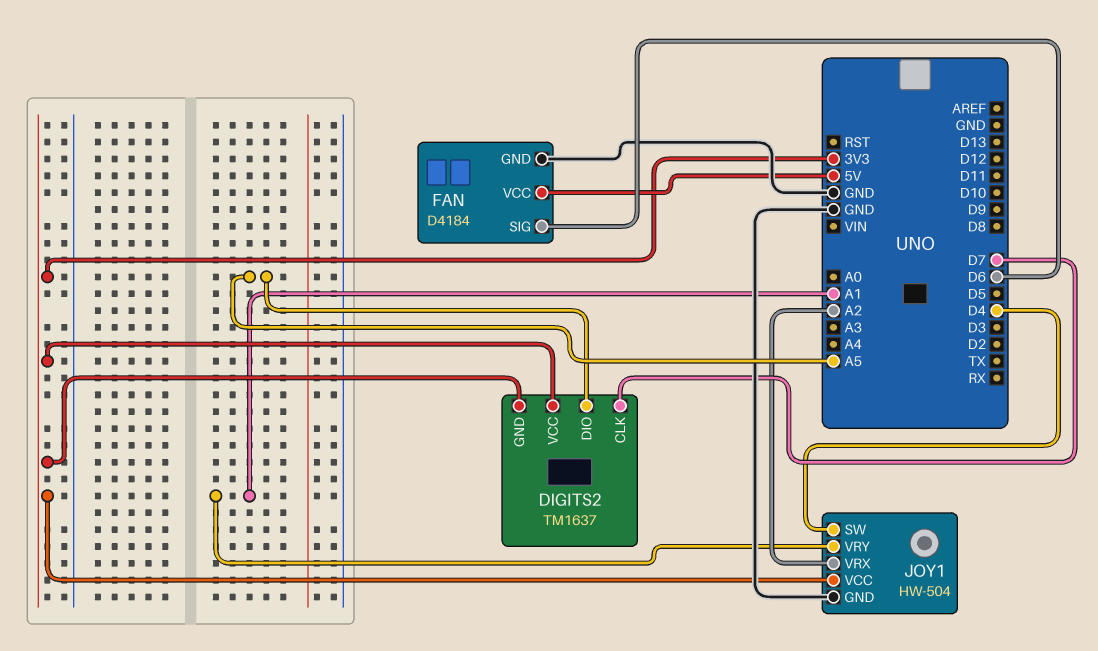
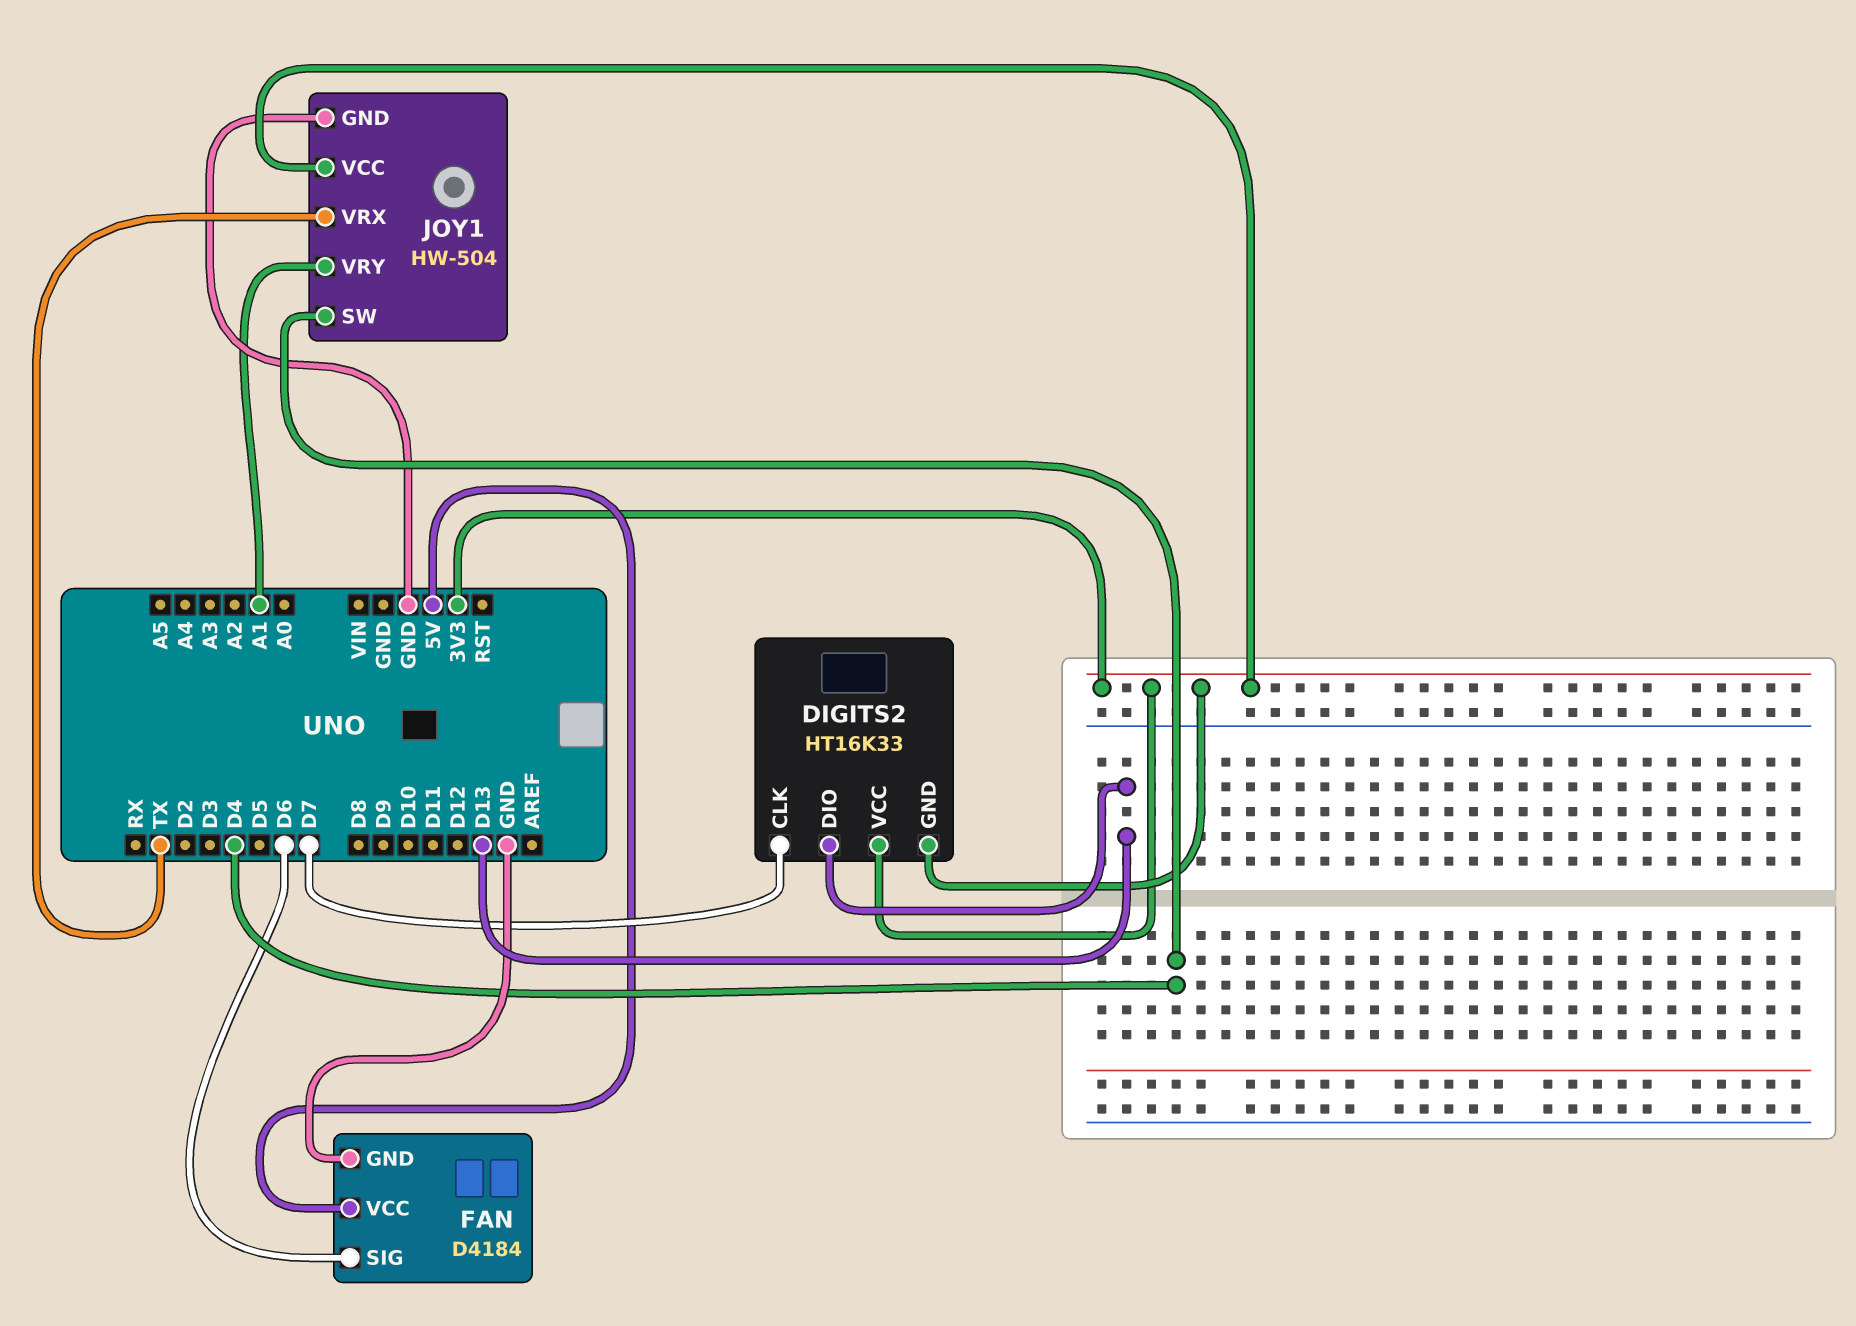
DIGITS2: TM1637 -> HT16K33
DIGITS2 pin DIO: A5 -> D13
JOY1 pin VRX: A2 -> TX

